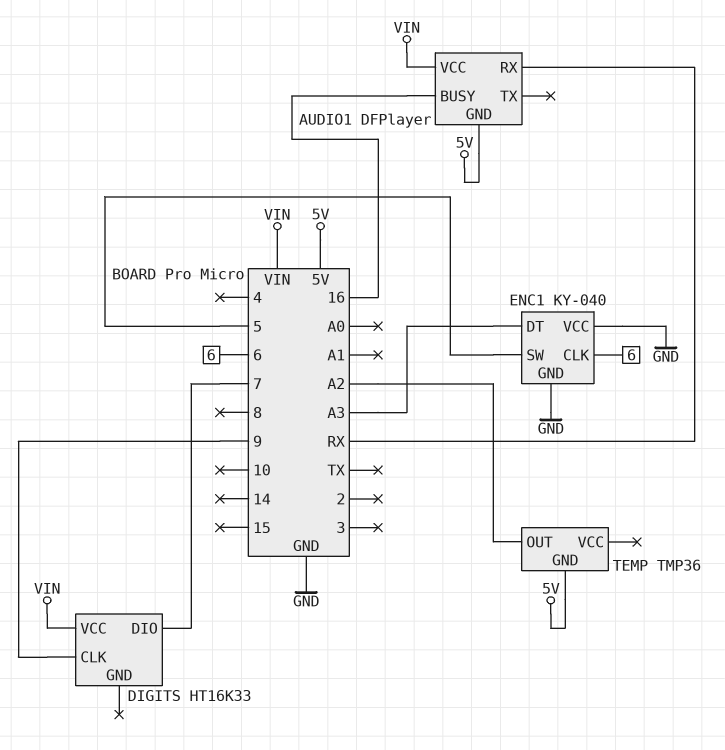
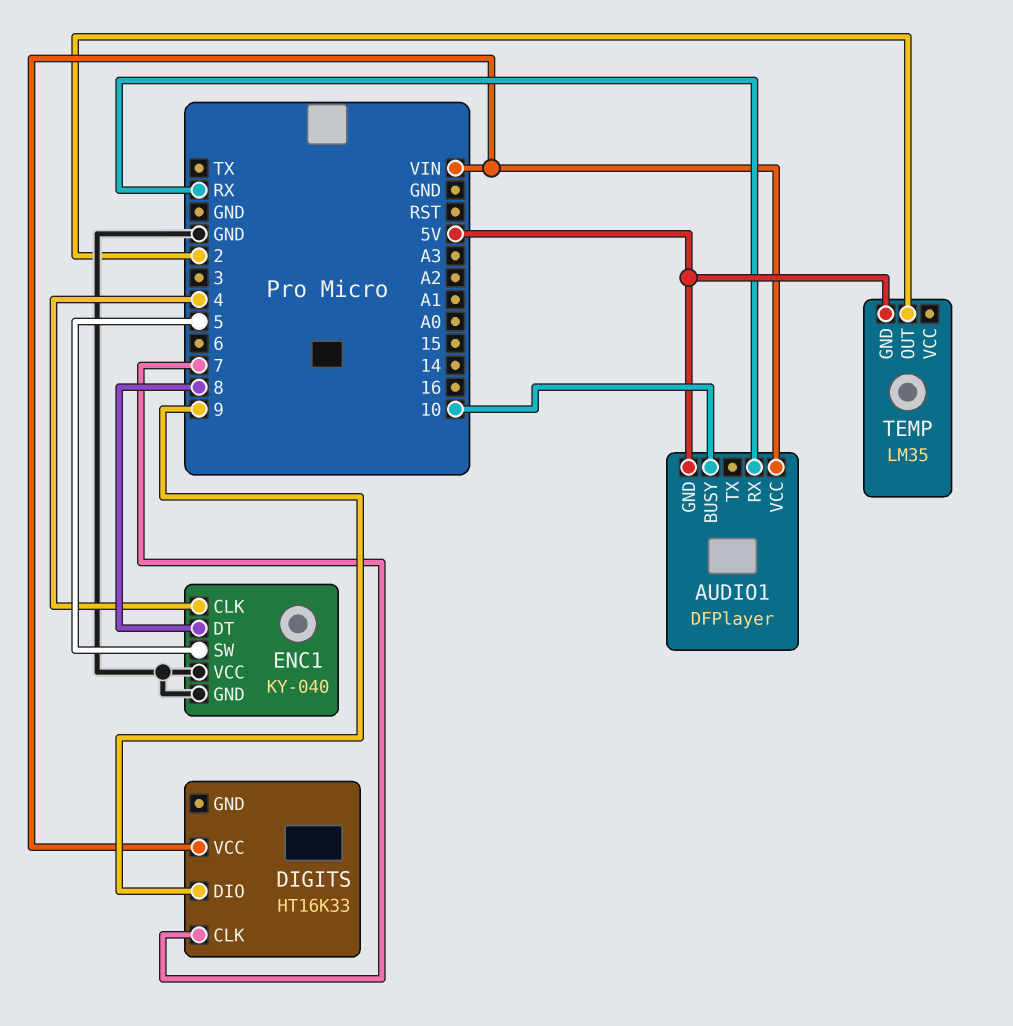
AUDIO1 pin BUSY: 16 -> 10
DIGITS pin CLK: 9 -> 7
DIGITS pin DIO: 7 -> 9
ENC1 pin CLK: 6 -> 4
ENC1 pin DT: A3 -> 8
TEMP: TMP36 -> LM35
TEMP pin OUT: A2 -> 2

